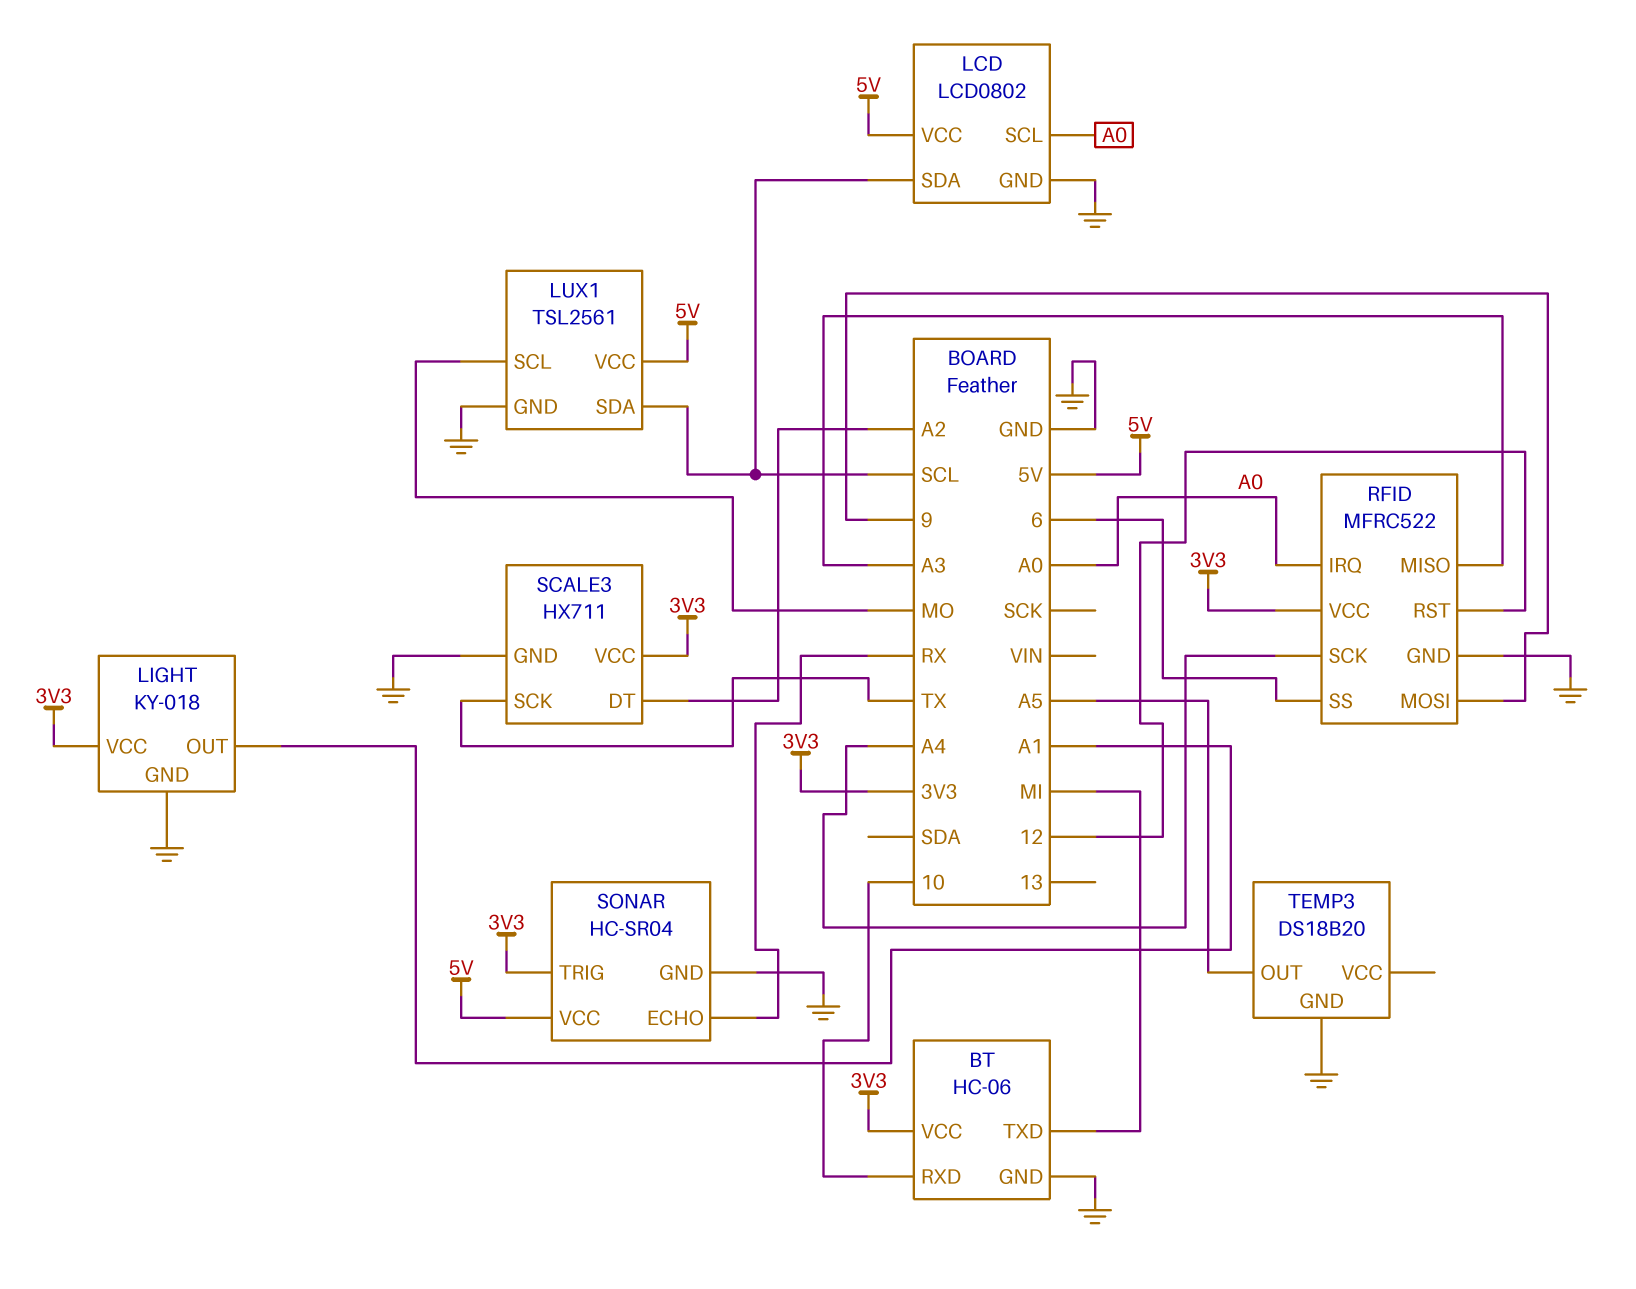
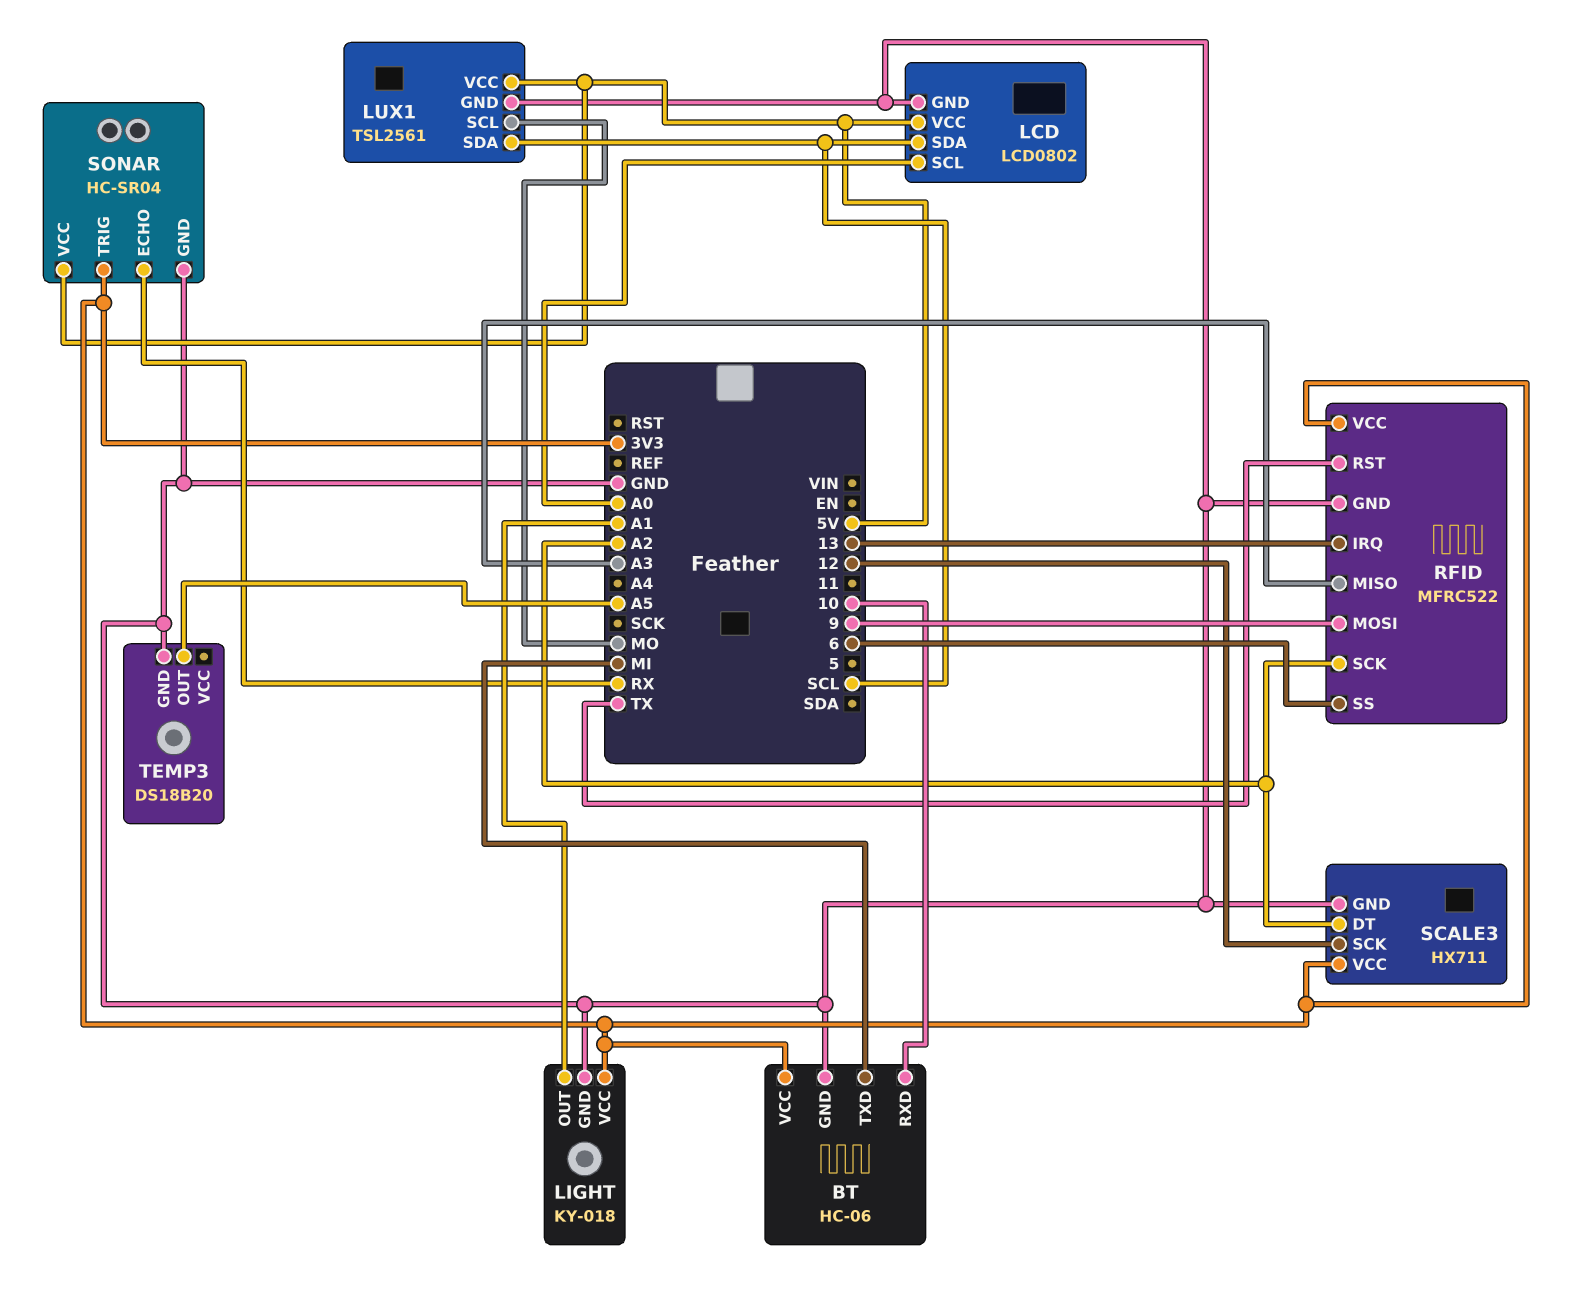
RFID pin IRQ: A0 -> 13
RFID pin RST: 12 -> TX
RFID pin SCK: A4 -> A2
SCALE3 pin SCK: TX -> 12

